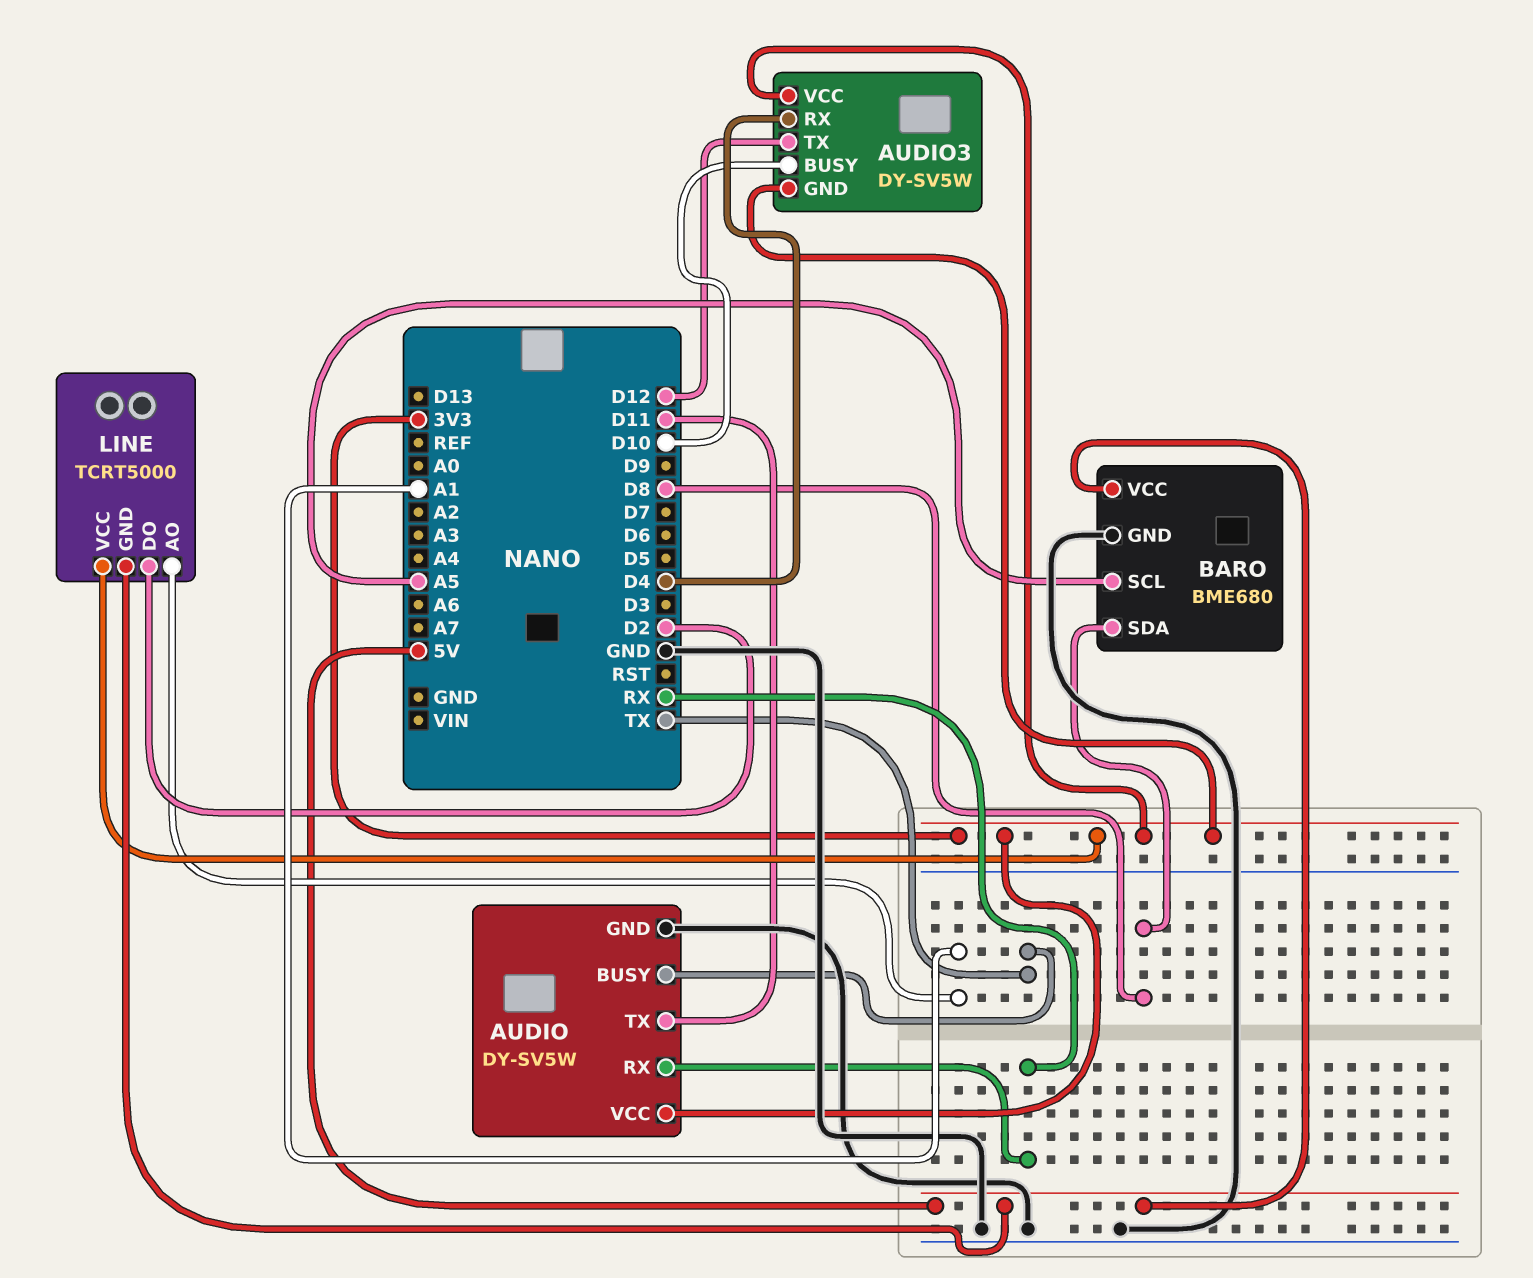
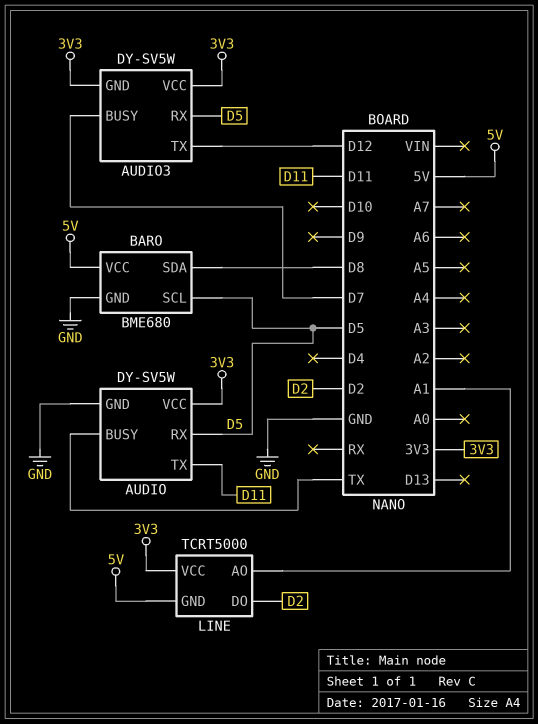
AUDIO pin RX: RX -> D5
AUDIO3 pin BUSY: D10 -> D7
AUDIO3 pin RX: D4 -> D5
BARO pin SCL: A5 -> D5

